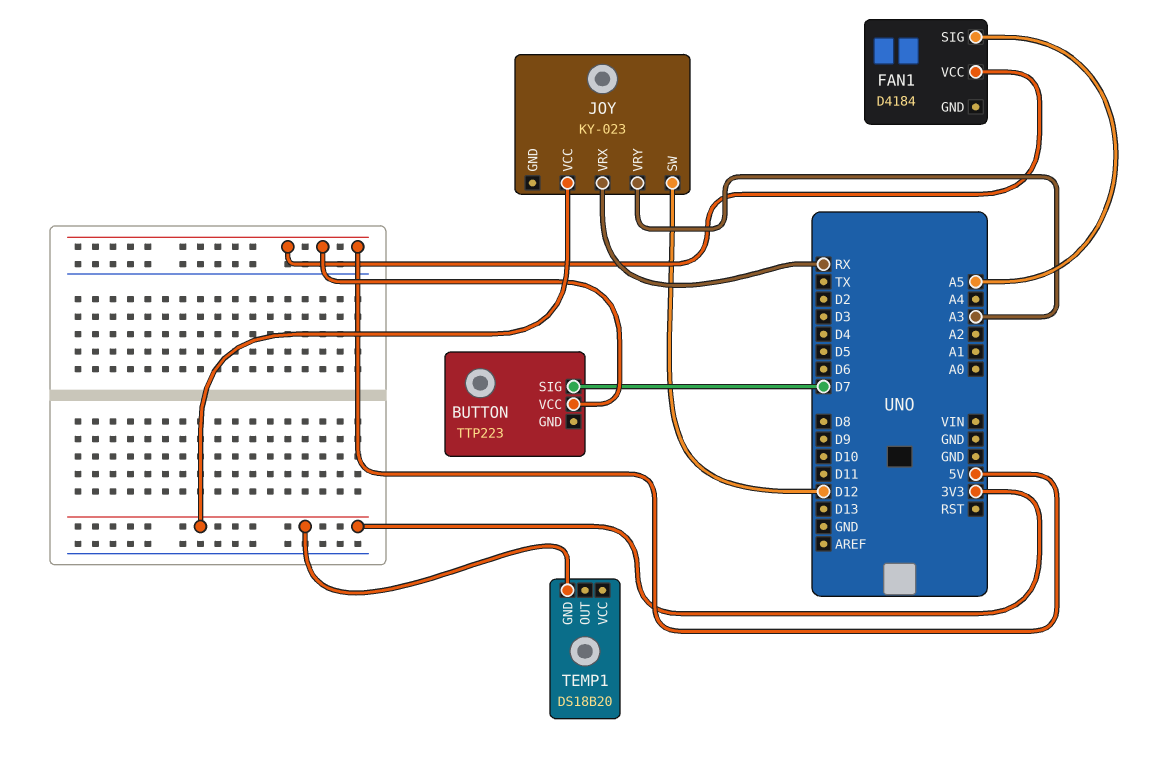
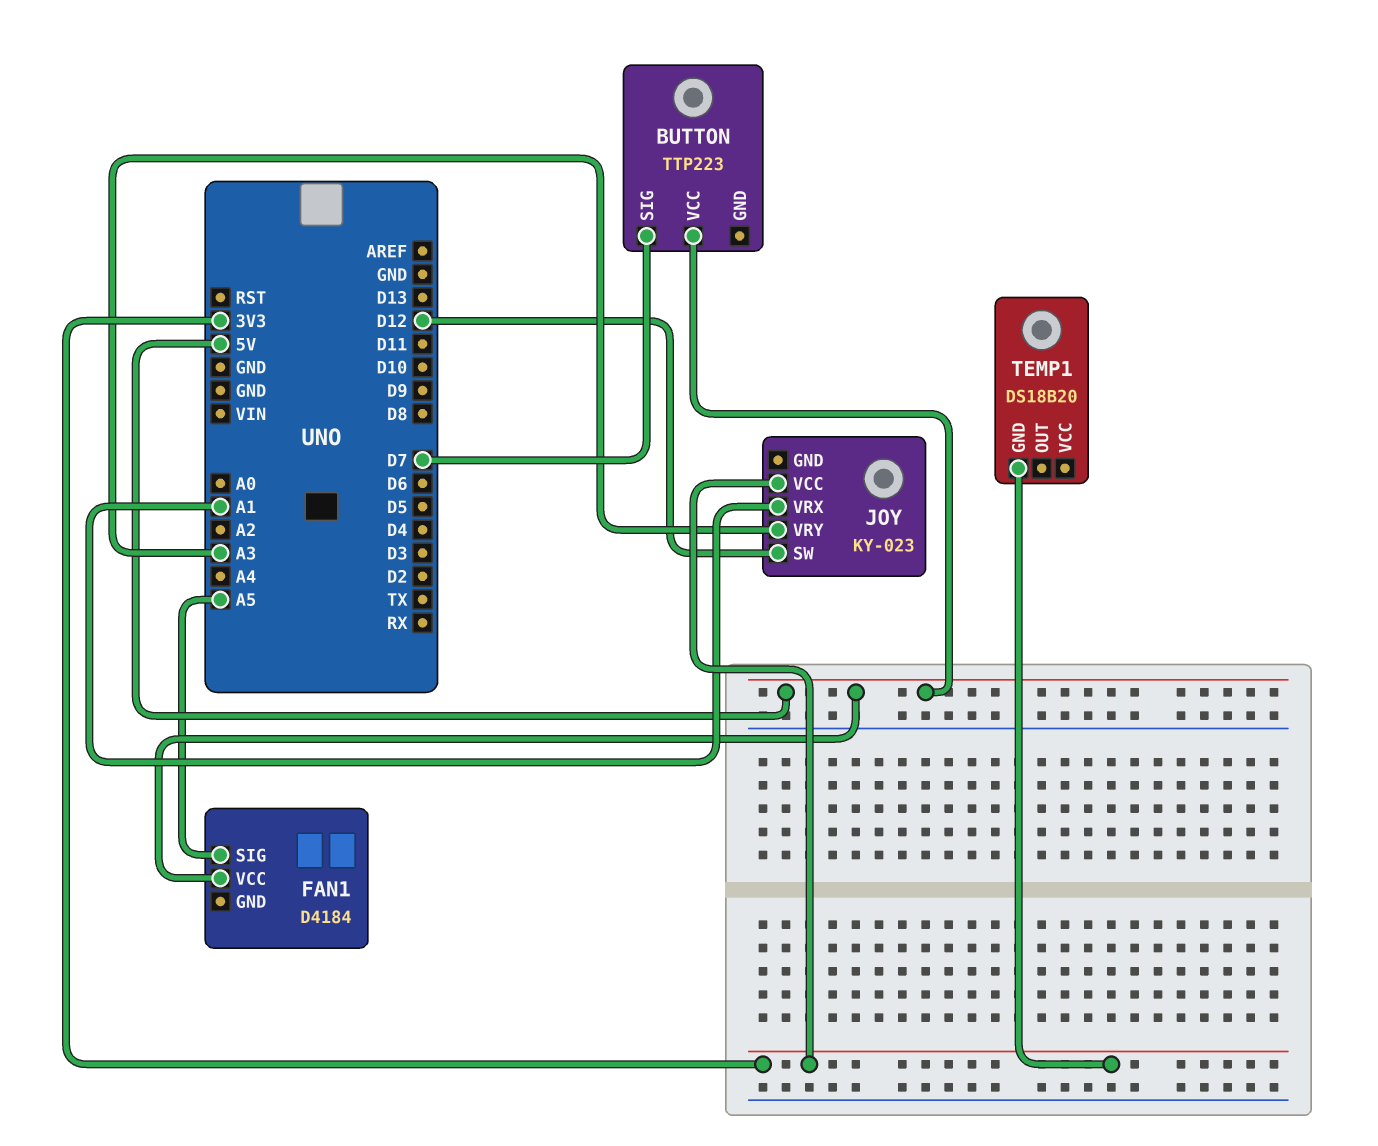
JOY pin VRX: RX -> A1

